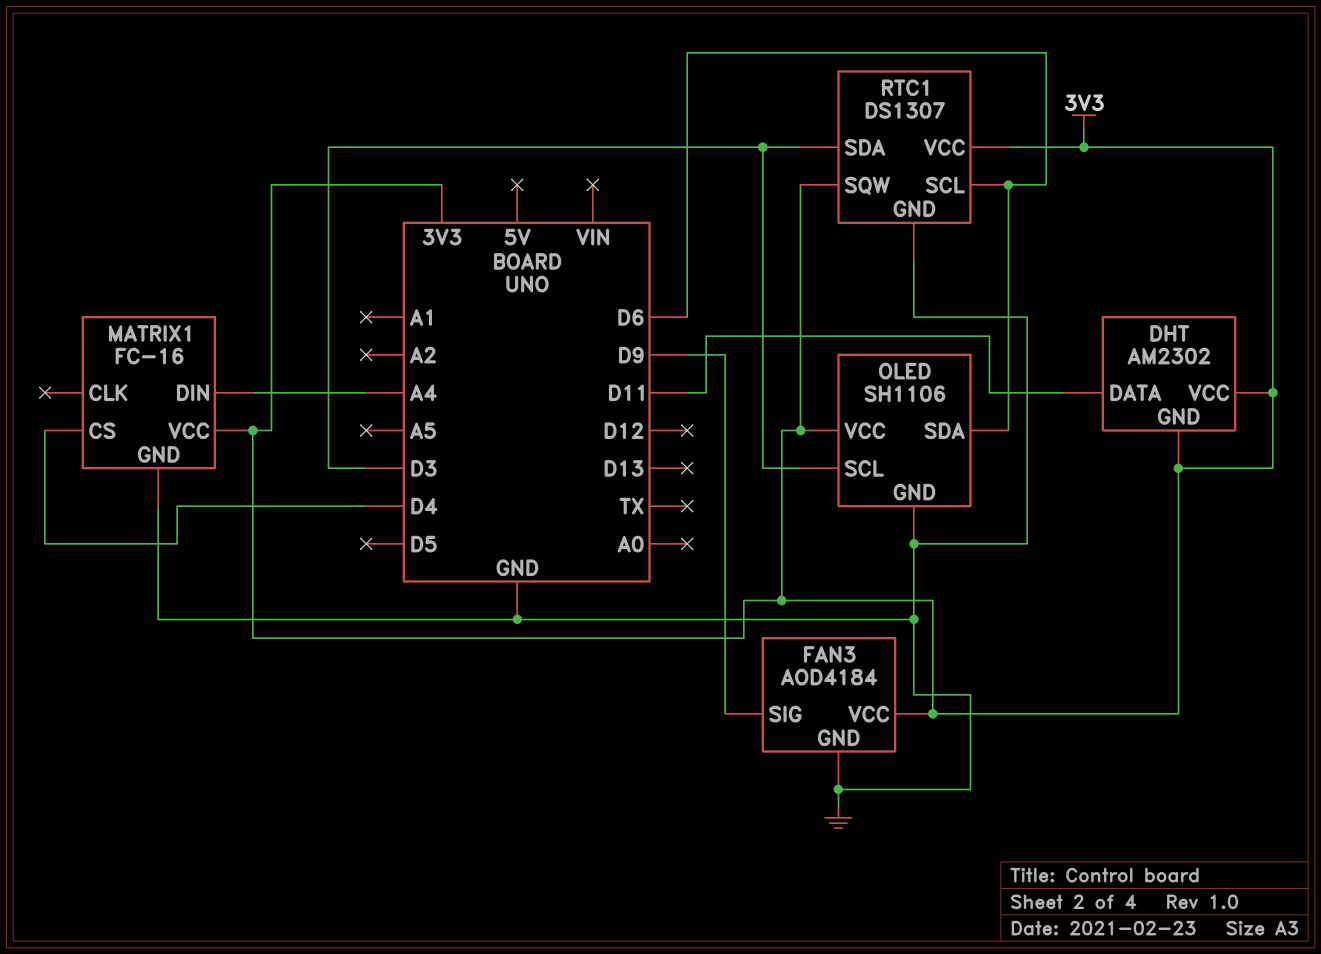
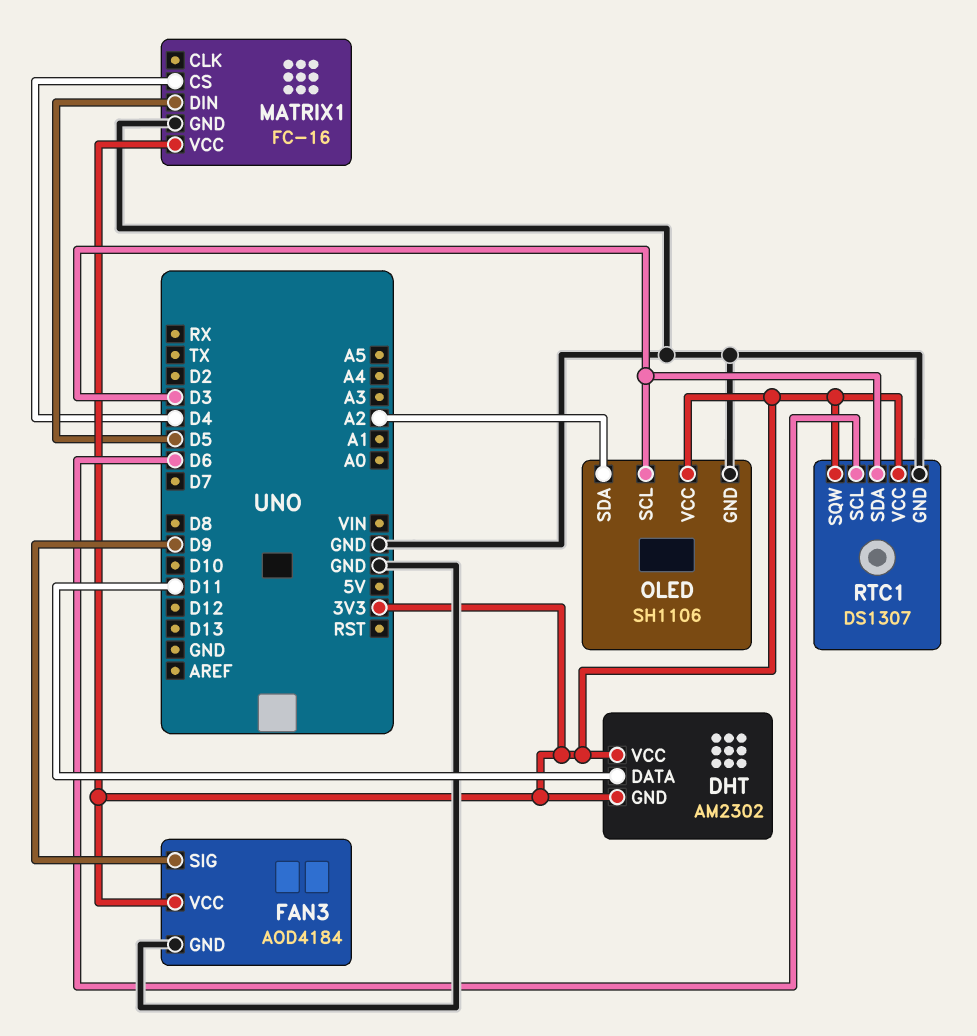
MATRIX1 pin DIN: A4 -> D5
OLED pin SDA: D6 -> A2

